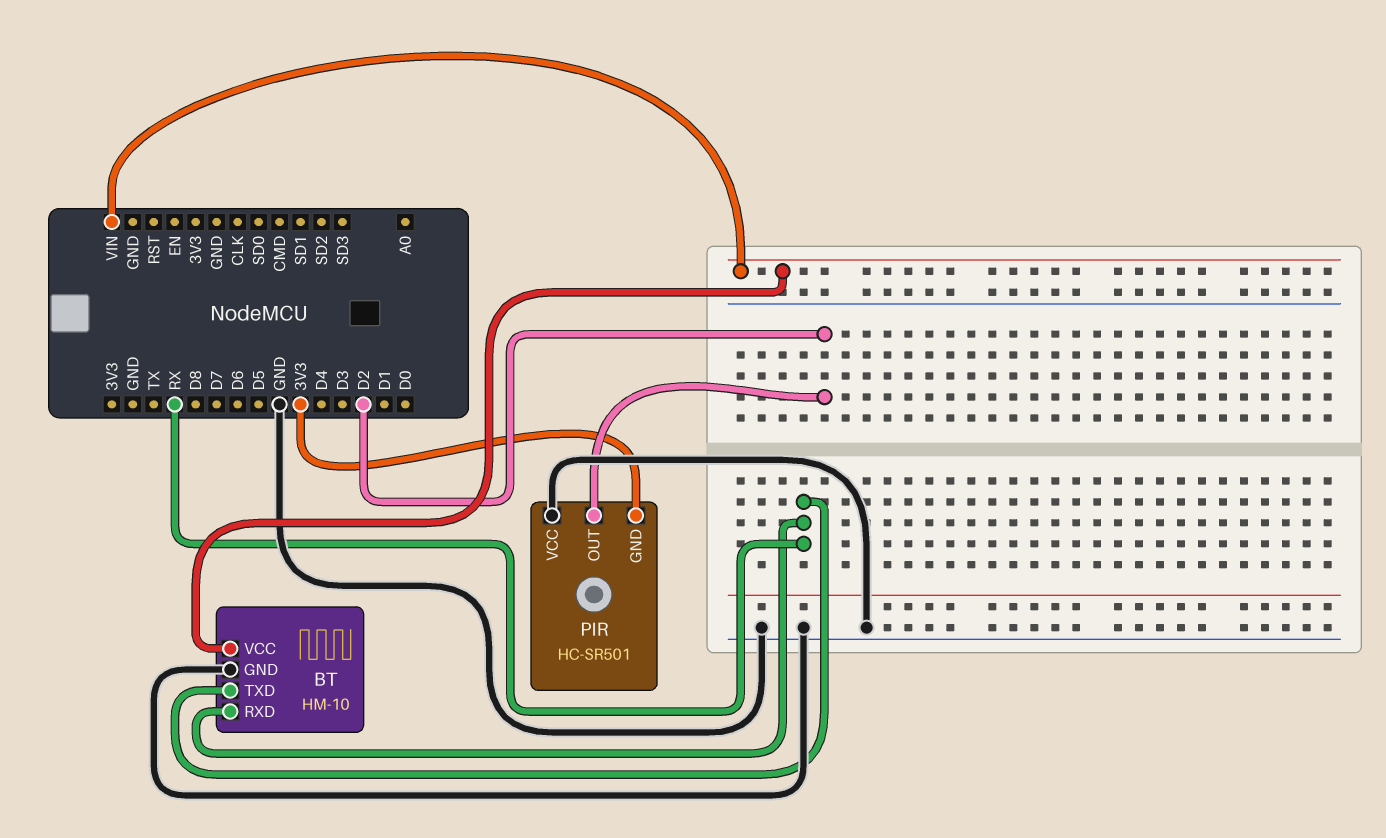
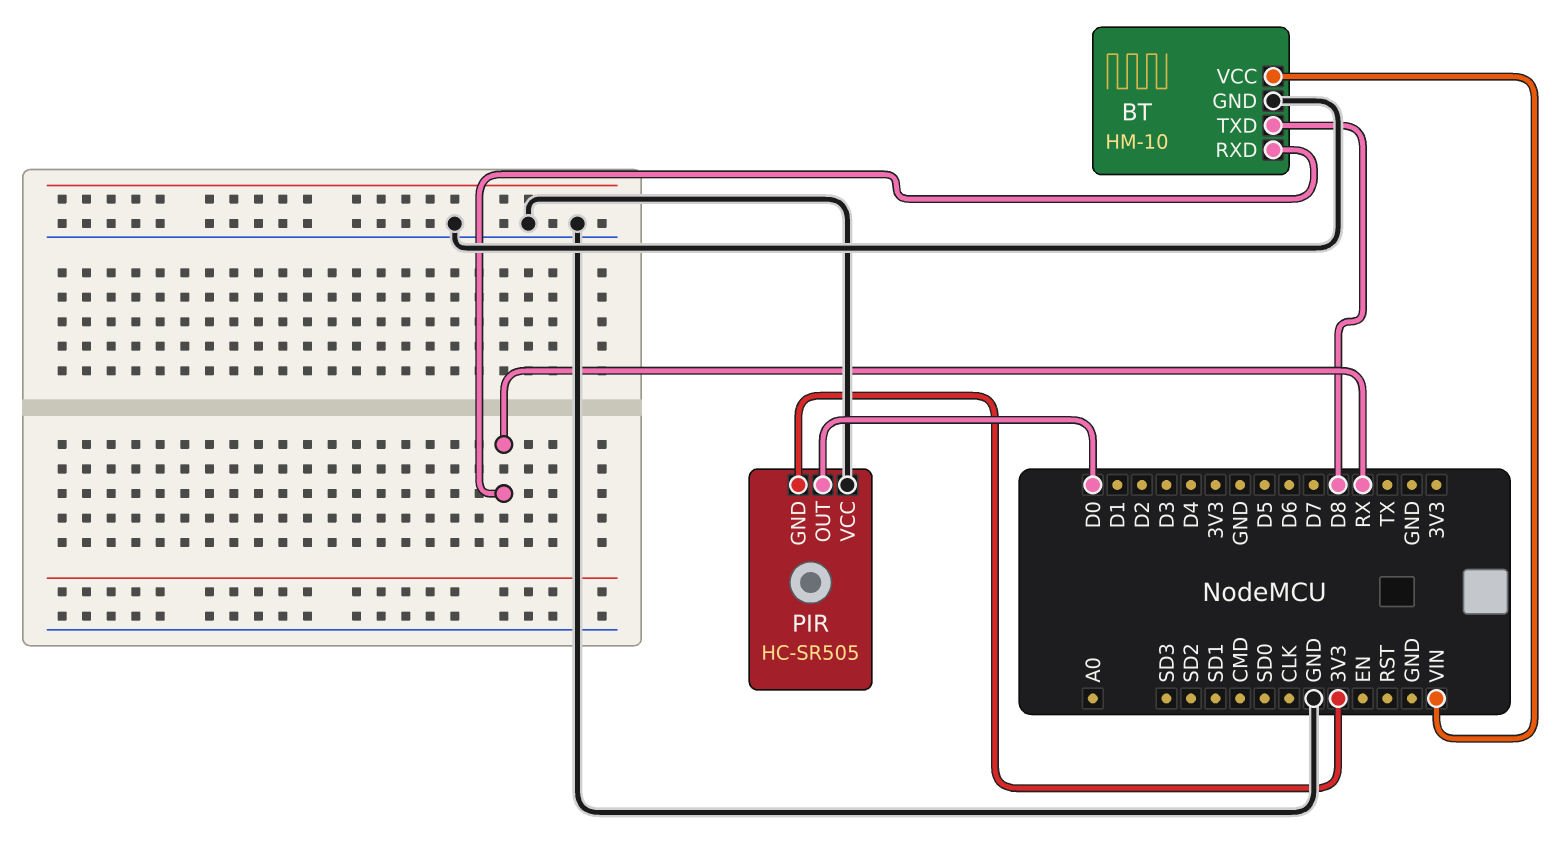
BT pin TXD: RX -> D8
PIR: HC-SR501 -> HC-SR505
PIR pin OUT: D2 -> D0

